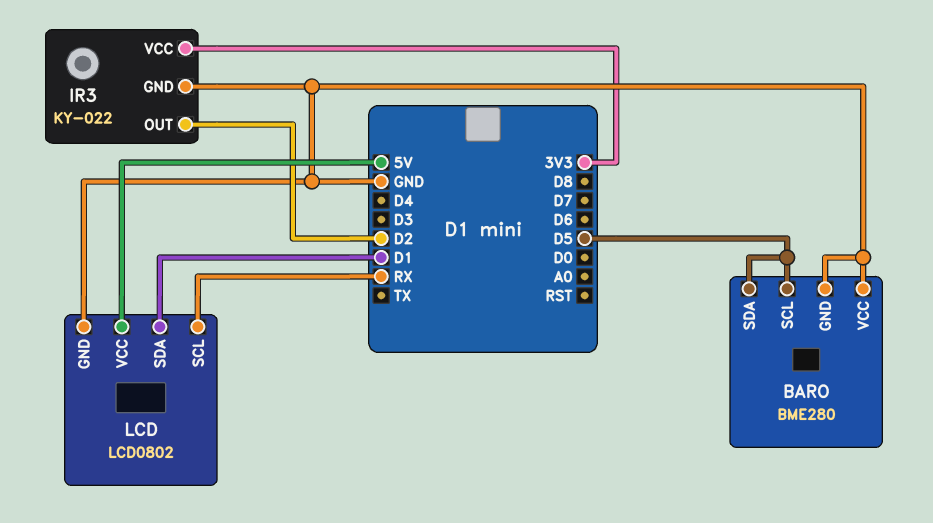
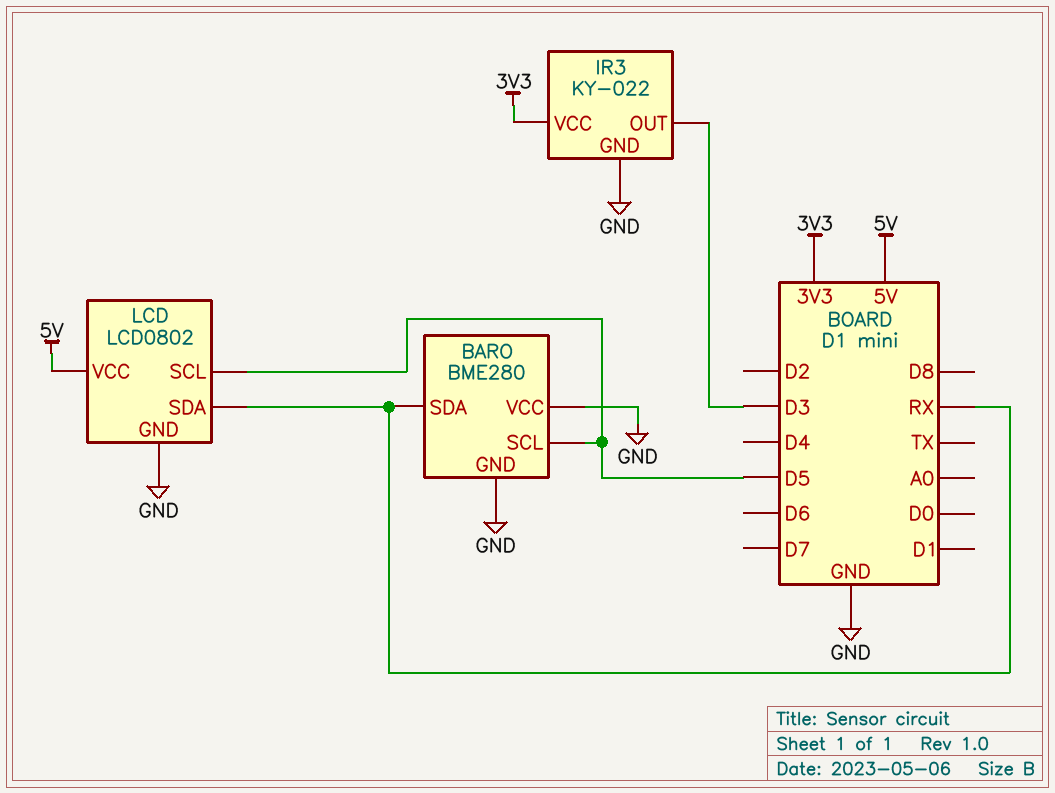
BARO pin SDA: D5 -> RX
IR3 pin OUT: D2 -> D3
LCD pin SCL: RX -> D5
LCD pin SDA: D1 -> RX

